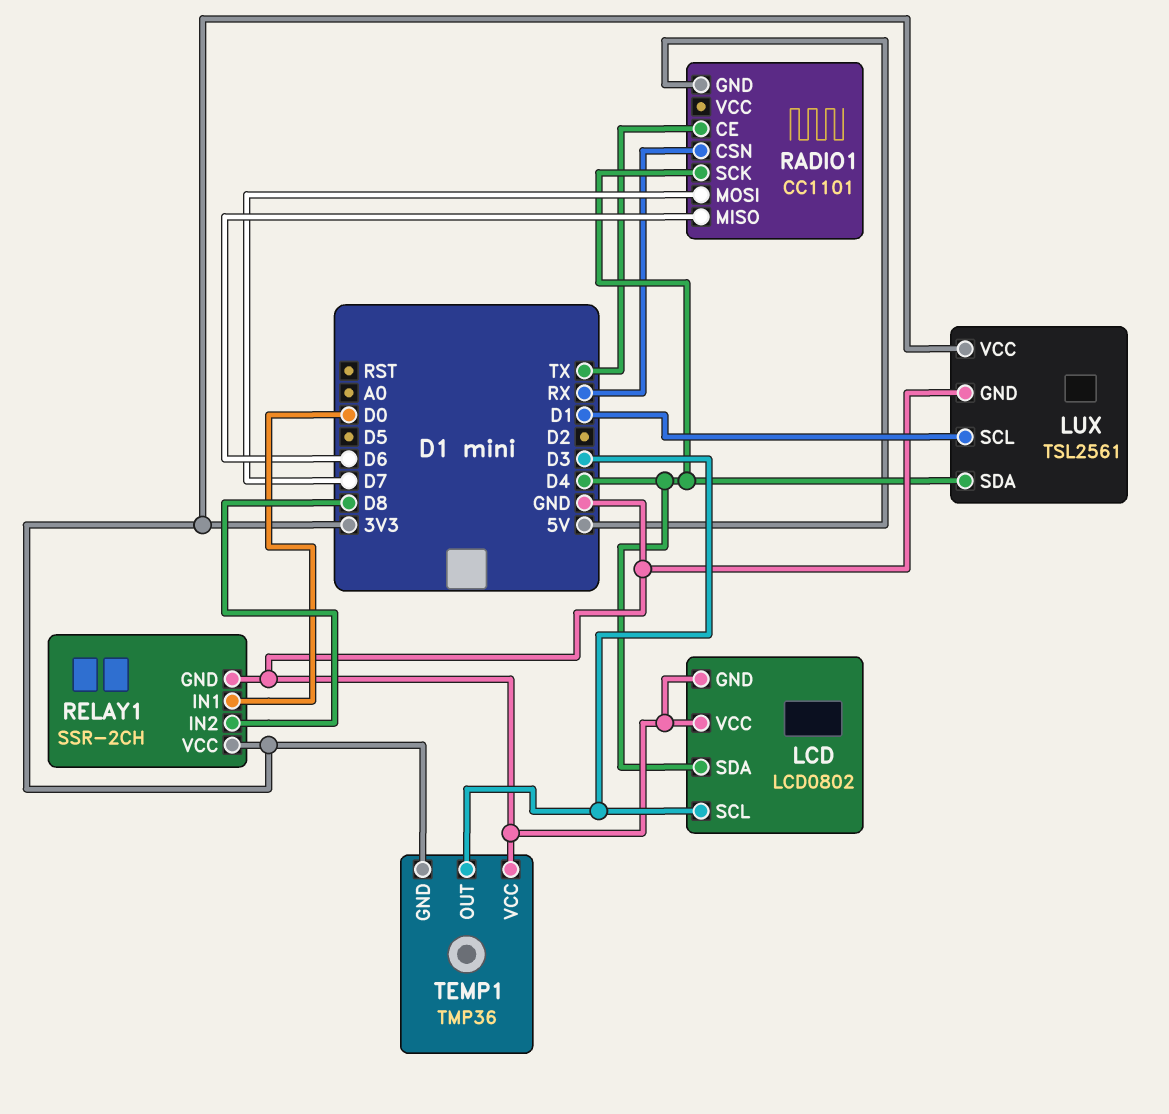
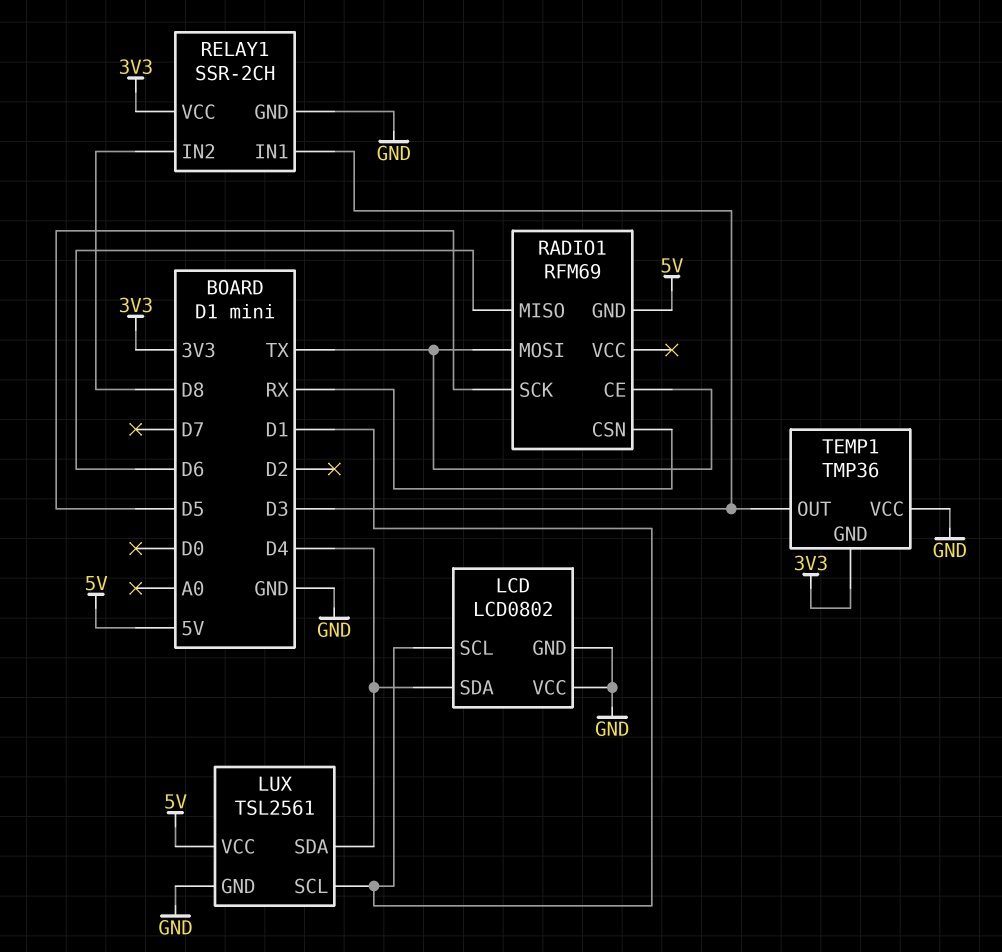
LCD pin SCL: D3 -> D1
LUX pin VCC: 3V3 -> 5V
RADIO1: CC1101 -> RFM69
RADIO1 pin MOSI: D7 -> TX
RADIO1 pin SCK: D4 -> D5
RELAY1 pin IN1: D0 -> D3

